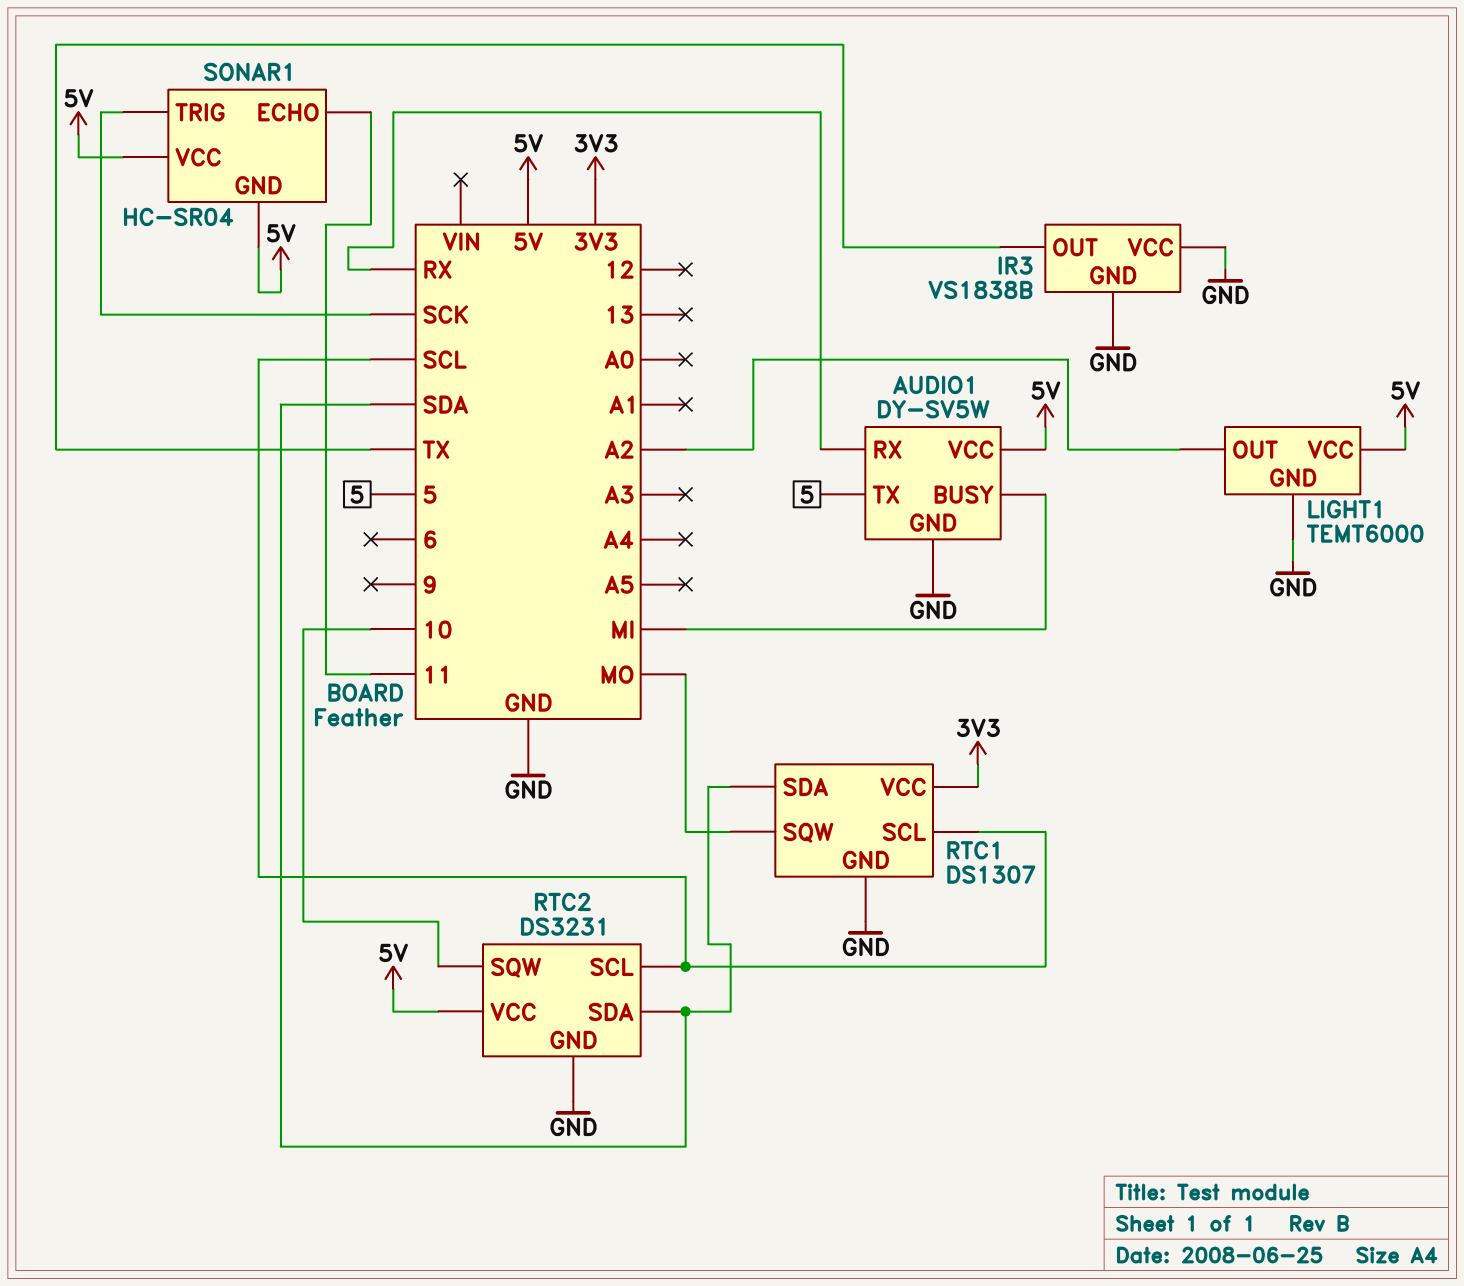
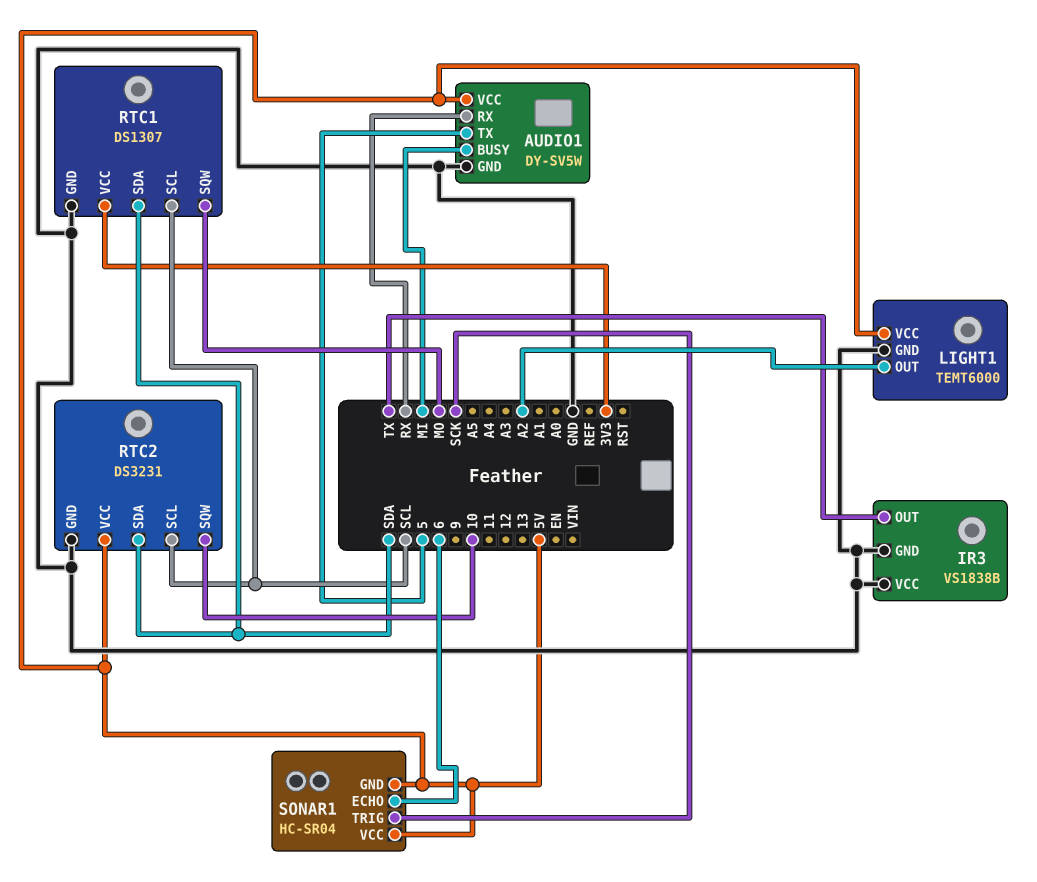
SONAR1 pin ECHO: 11 -> 6

